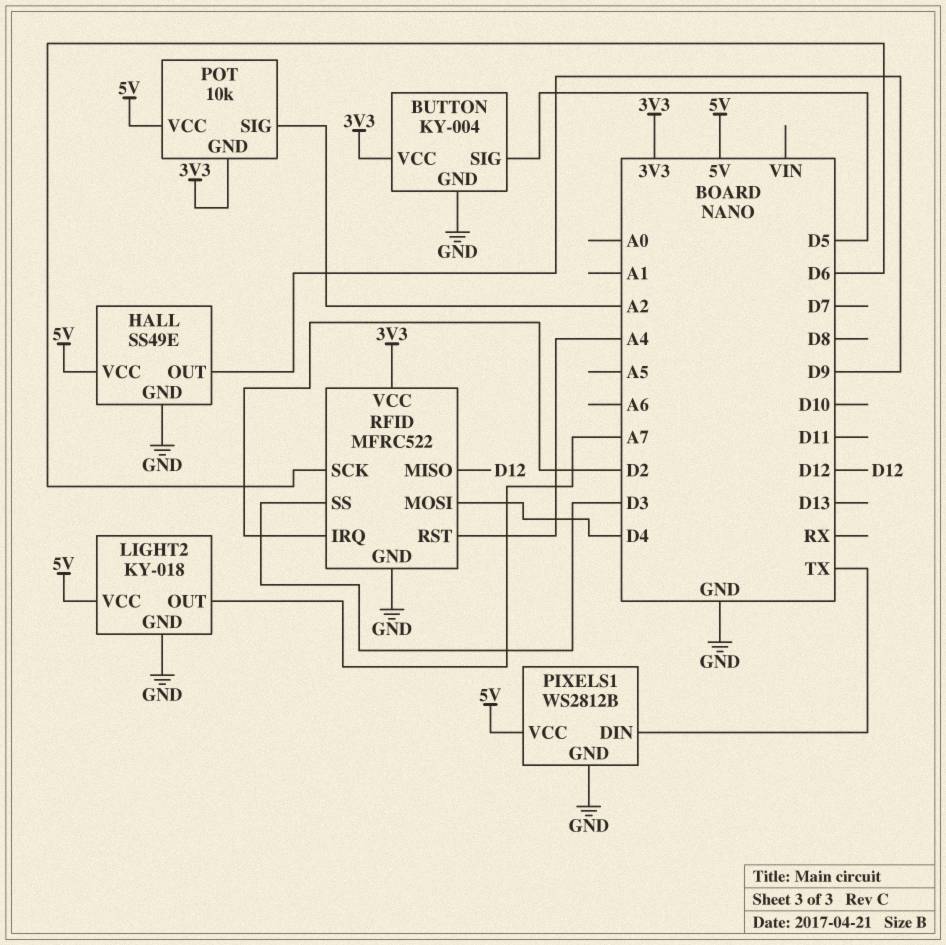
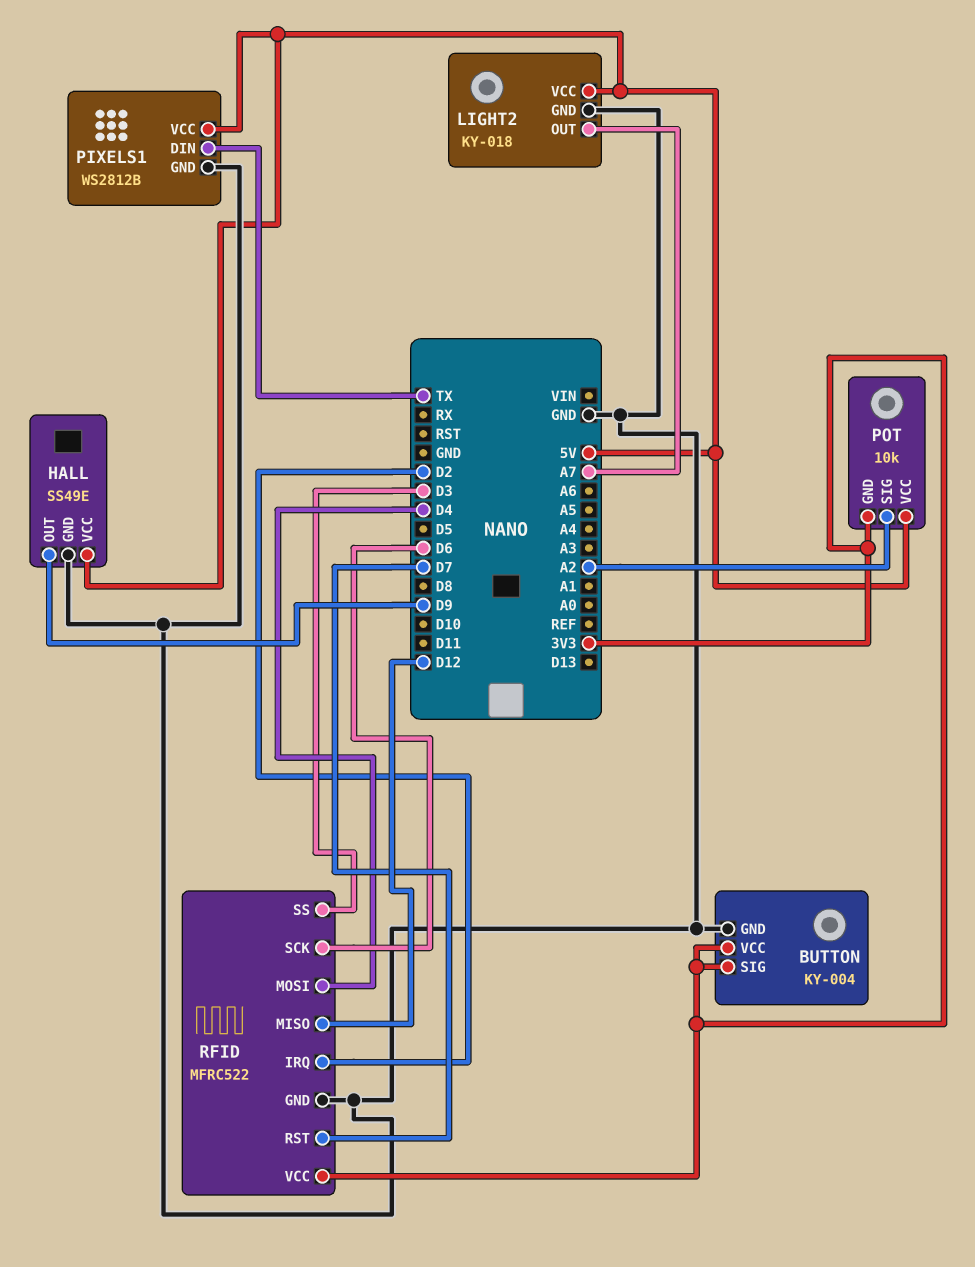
BUTTON pin SIG: D5 -> 3V3
RFID pin RST: A4 -> D7

